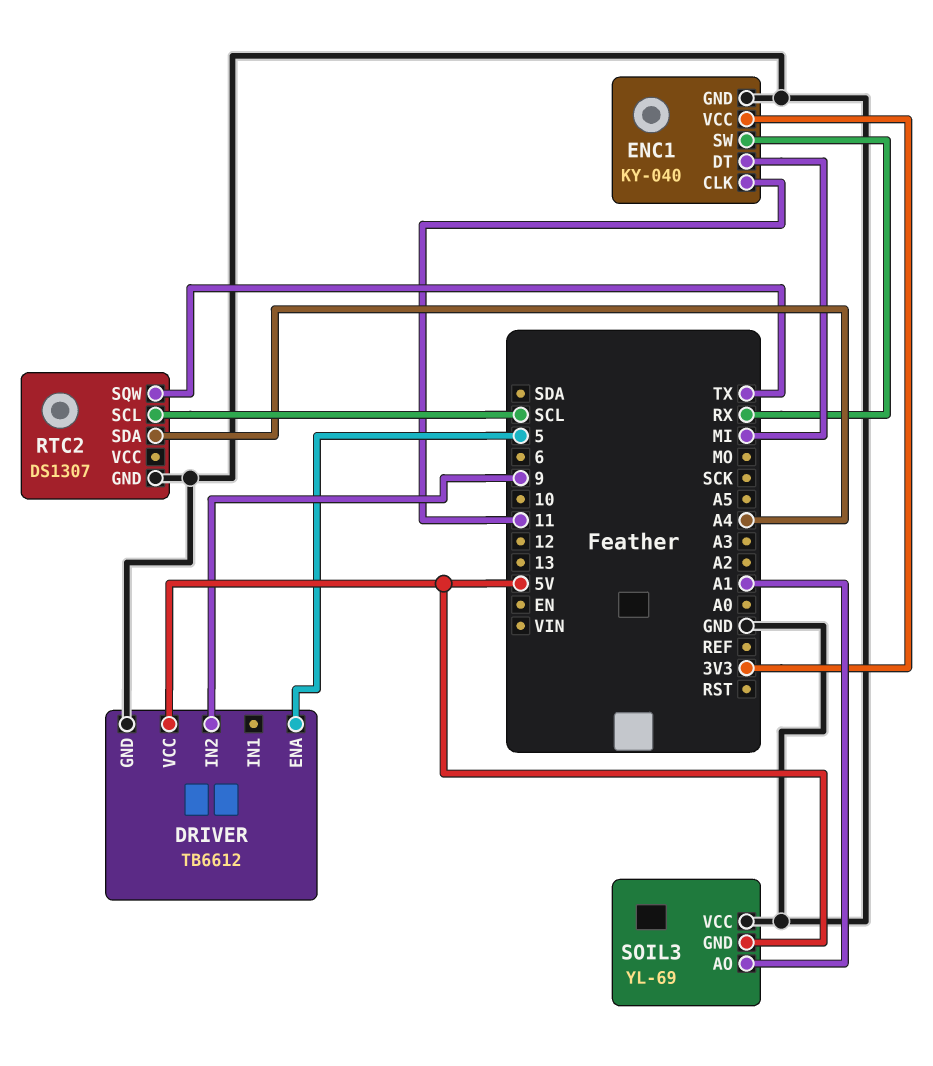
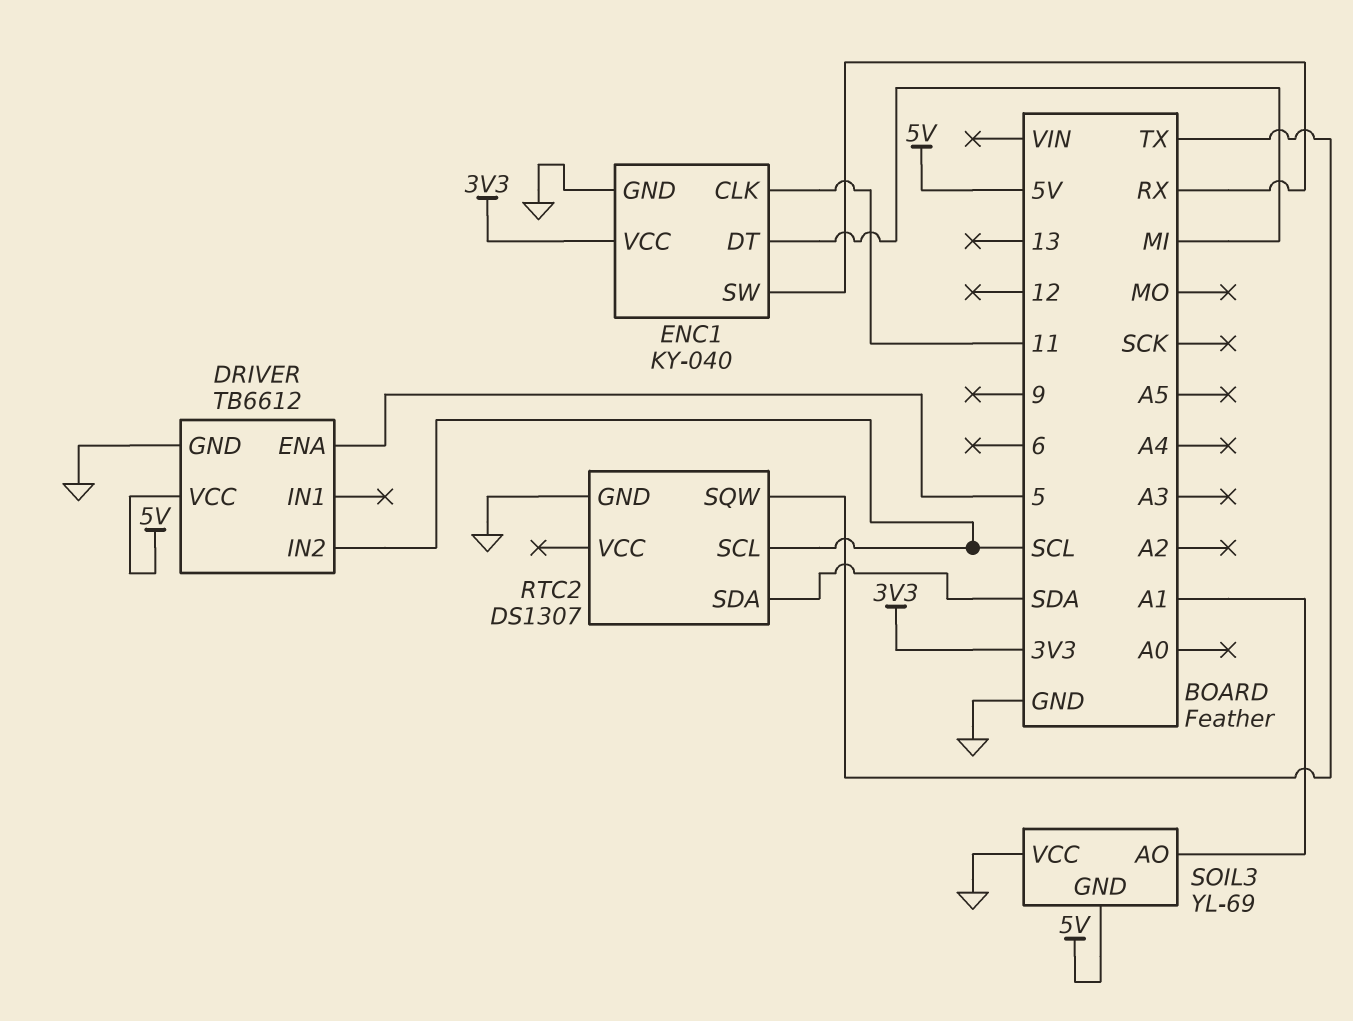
DRIVER pin IN2: 9 -> SCL
RTC2 pin SDA: A4 -> SDA

